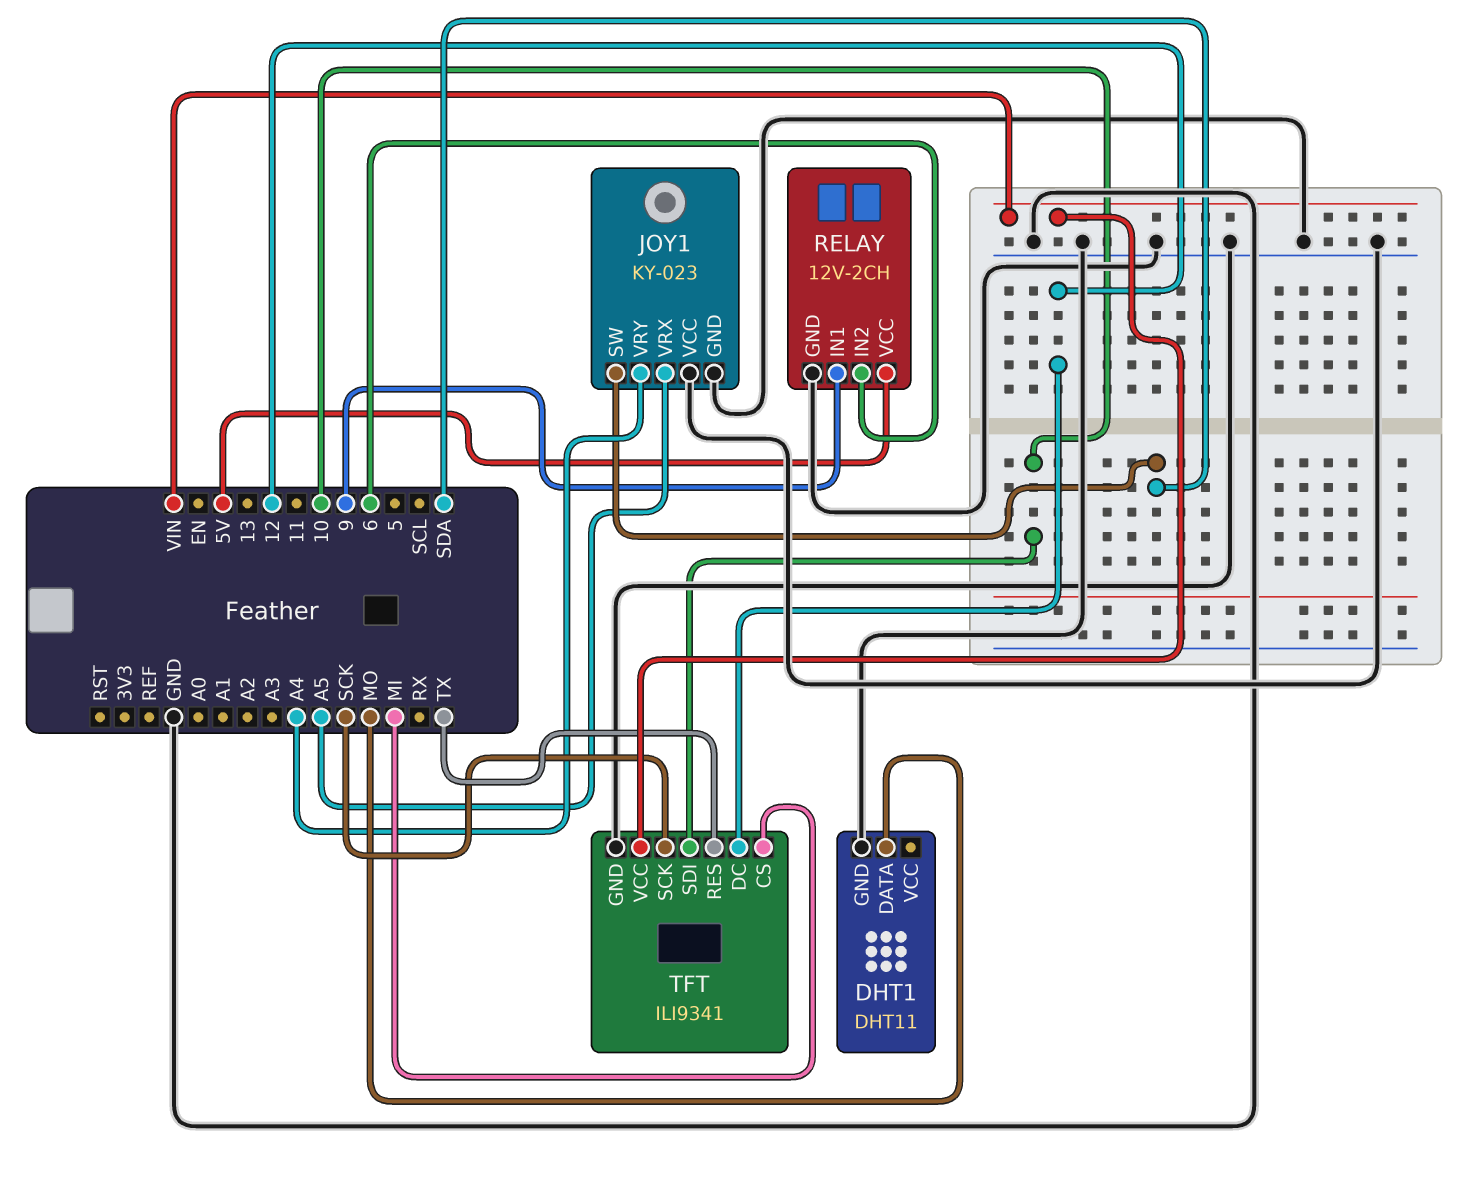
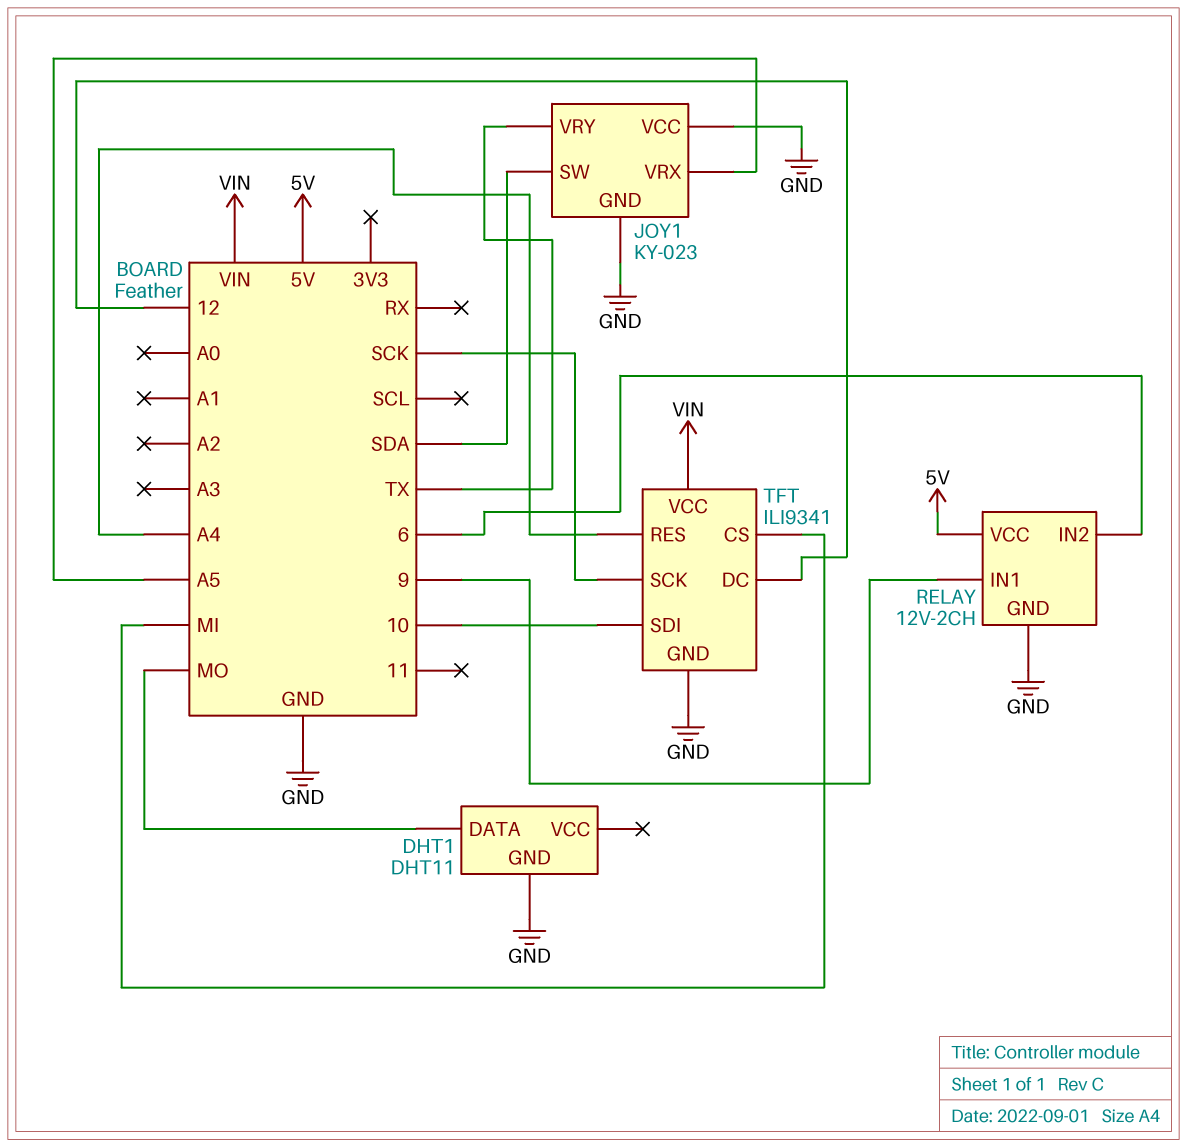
JOY1 pin VRY: A4 -> TX
TFT pin RES: TX -> A4

